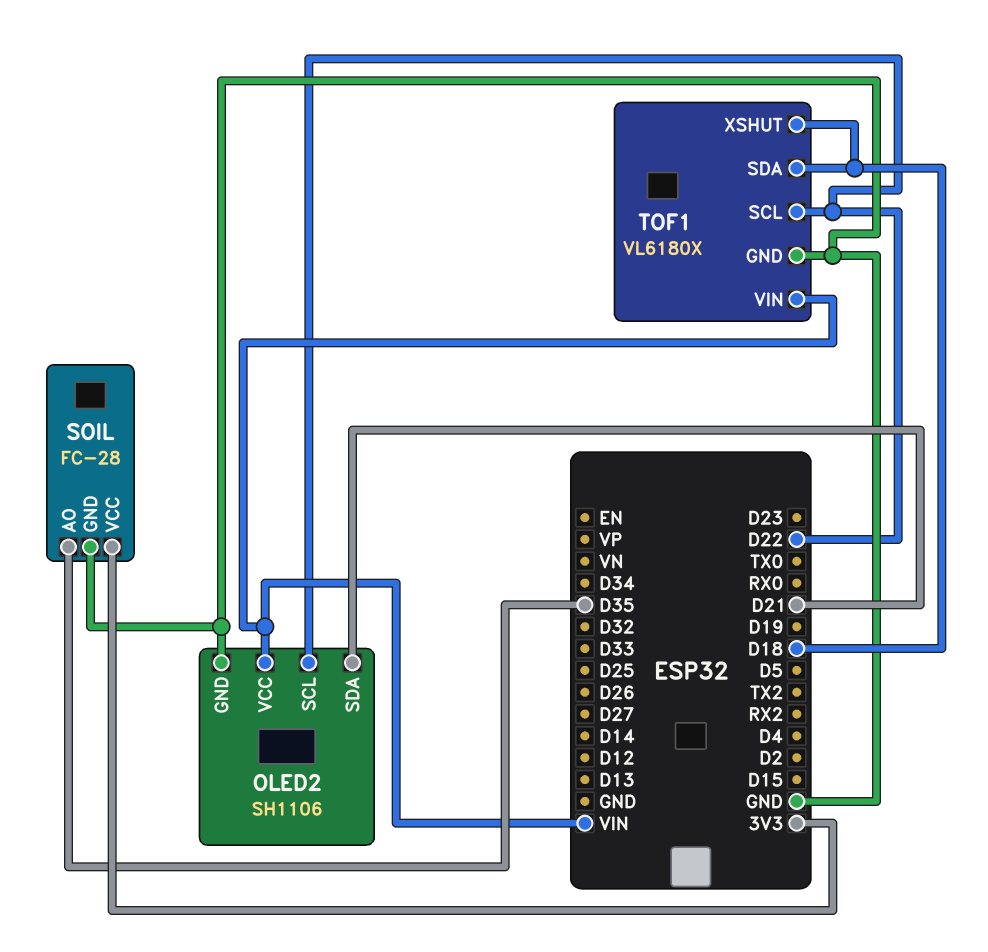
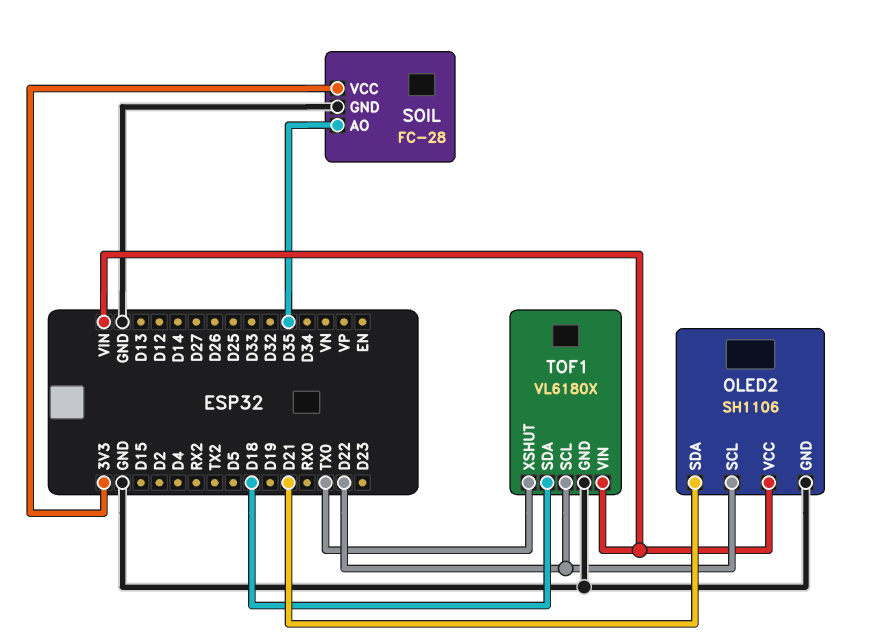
TOF1 pin XSHUT: D18 -> TX0

